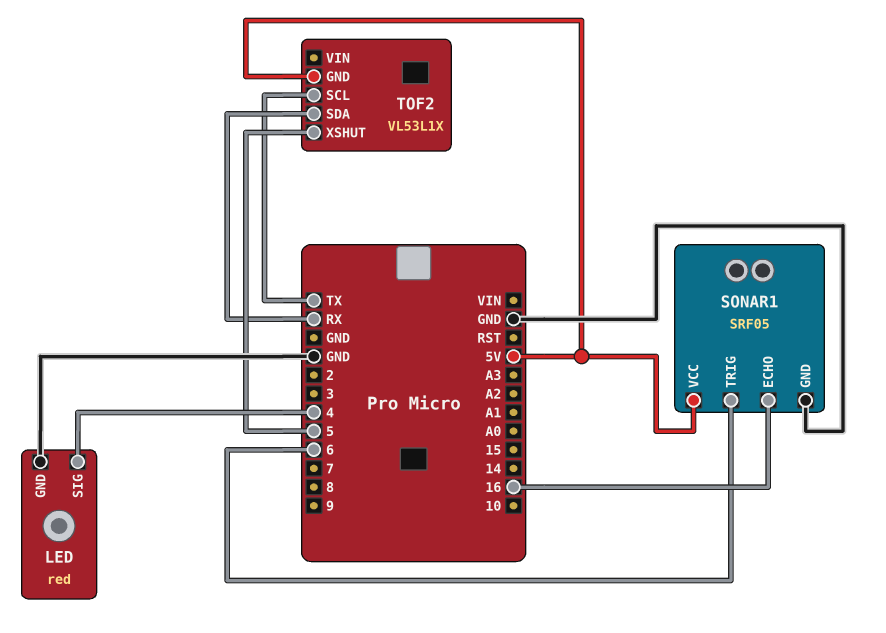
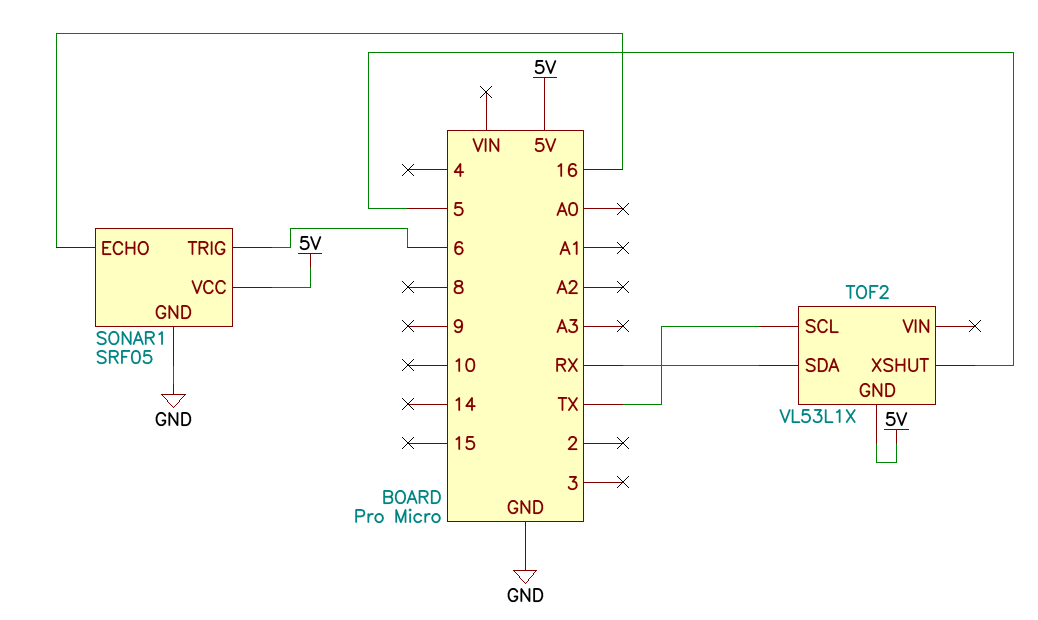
LED: red -> none
LED pin GND: GND -> none
LED pin SIG: 4 -> none

